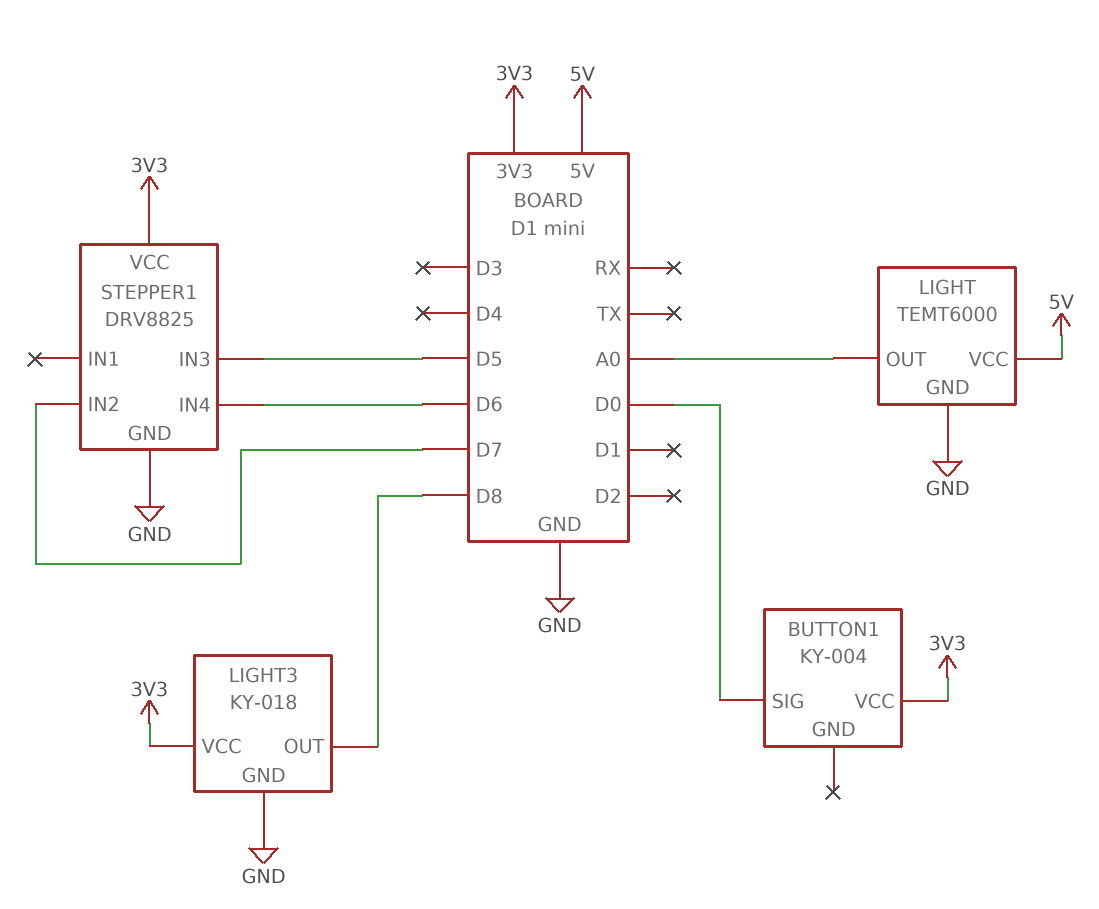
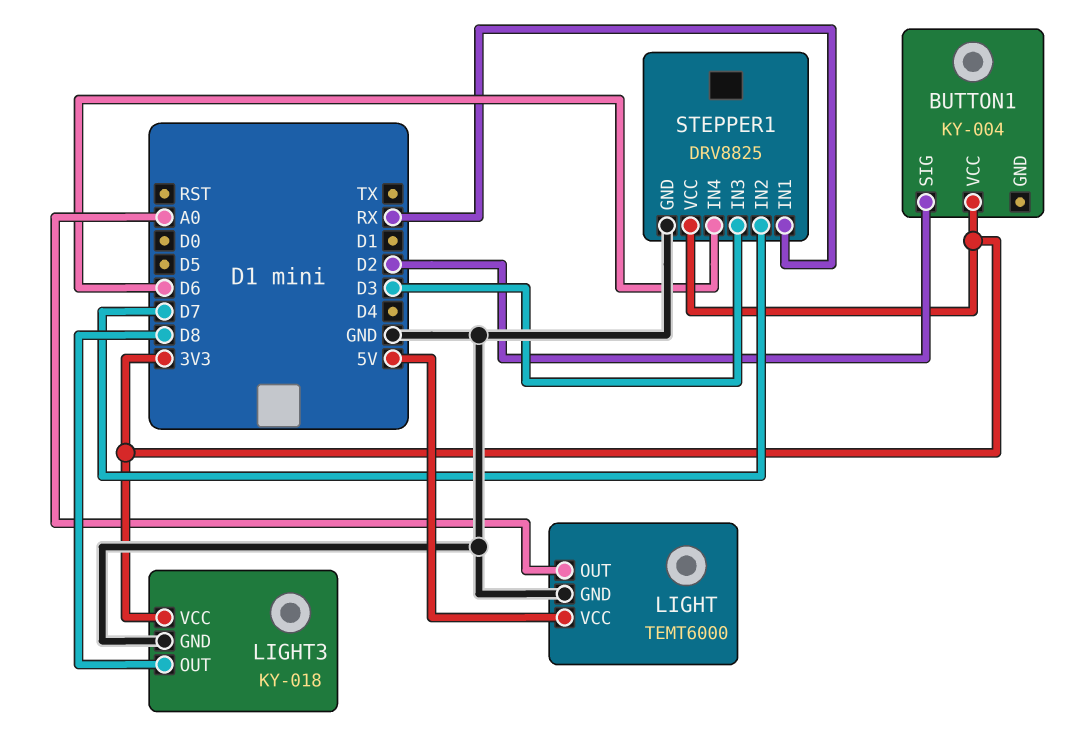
BUTTON1 pin SIG: D0 -> D2
STEPPER1 pin IN1: none -> RX
STEPPER1 pin IN3: D5 -> D3

